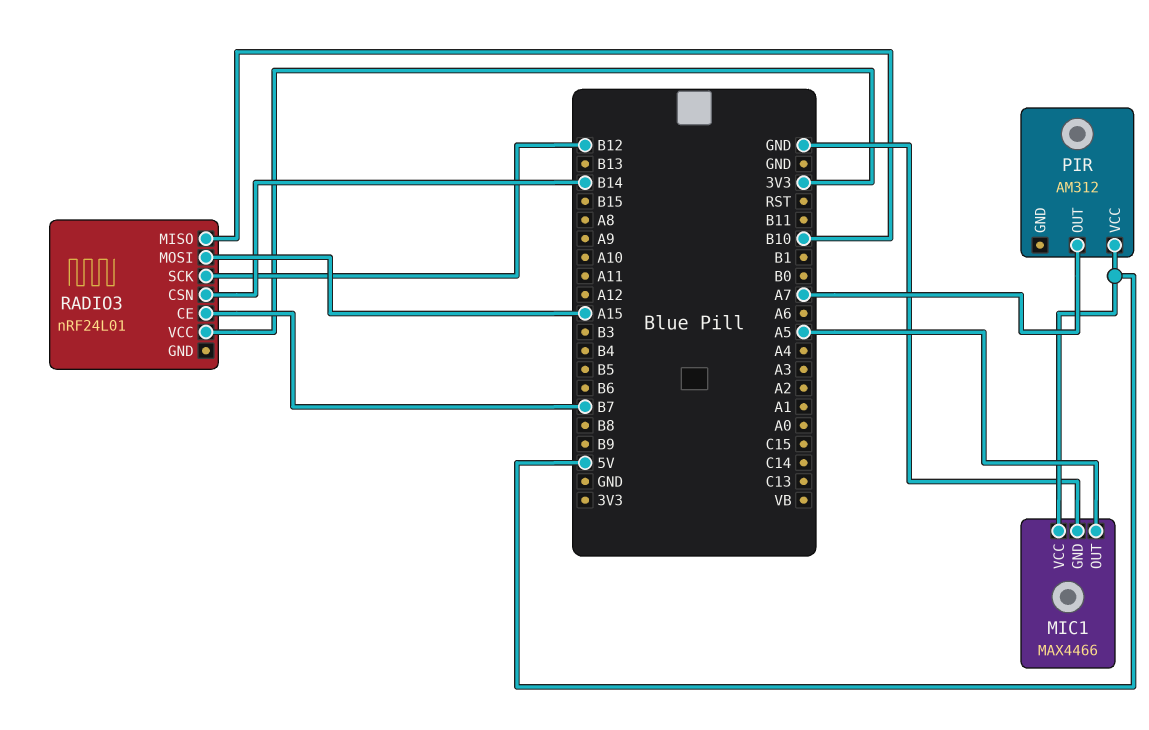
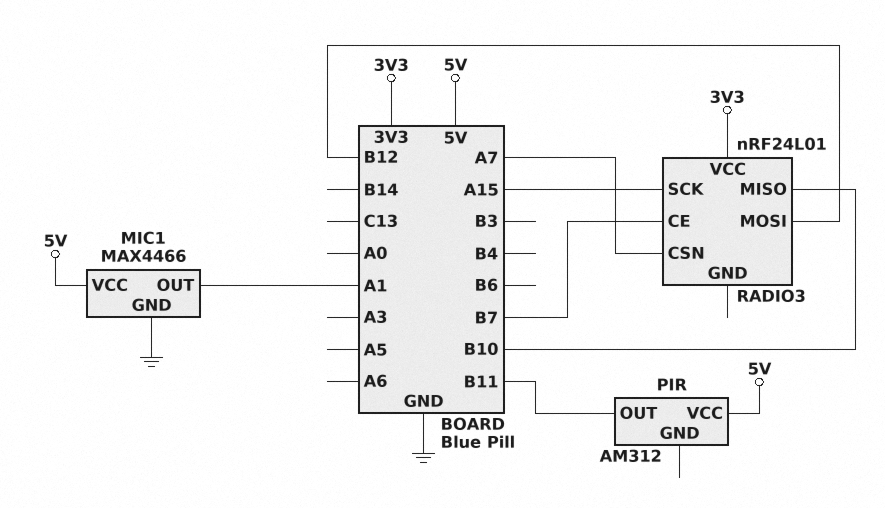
MIC1 pin OUT: A5 -> A1
PIR pin OUT: A7 -> B11
RADIO3 pin CSN: B14 -> A7
RADIO3 pin MOSI: A15 -> B12
RADIO3 pin SCK: B12 -> A15

